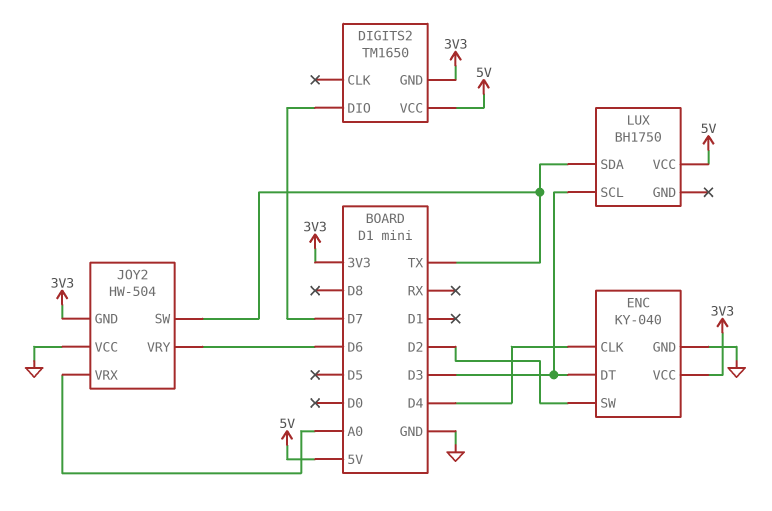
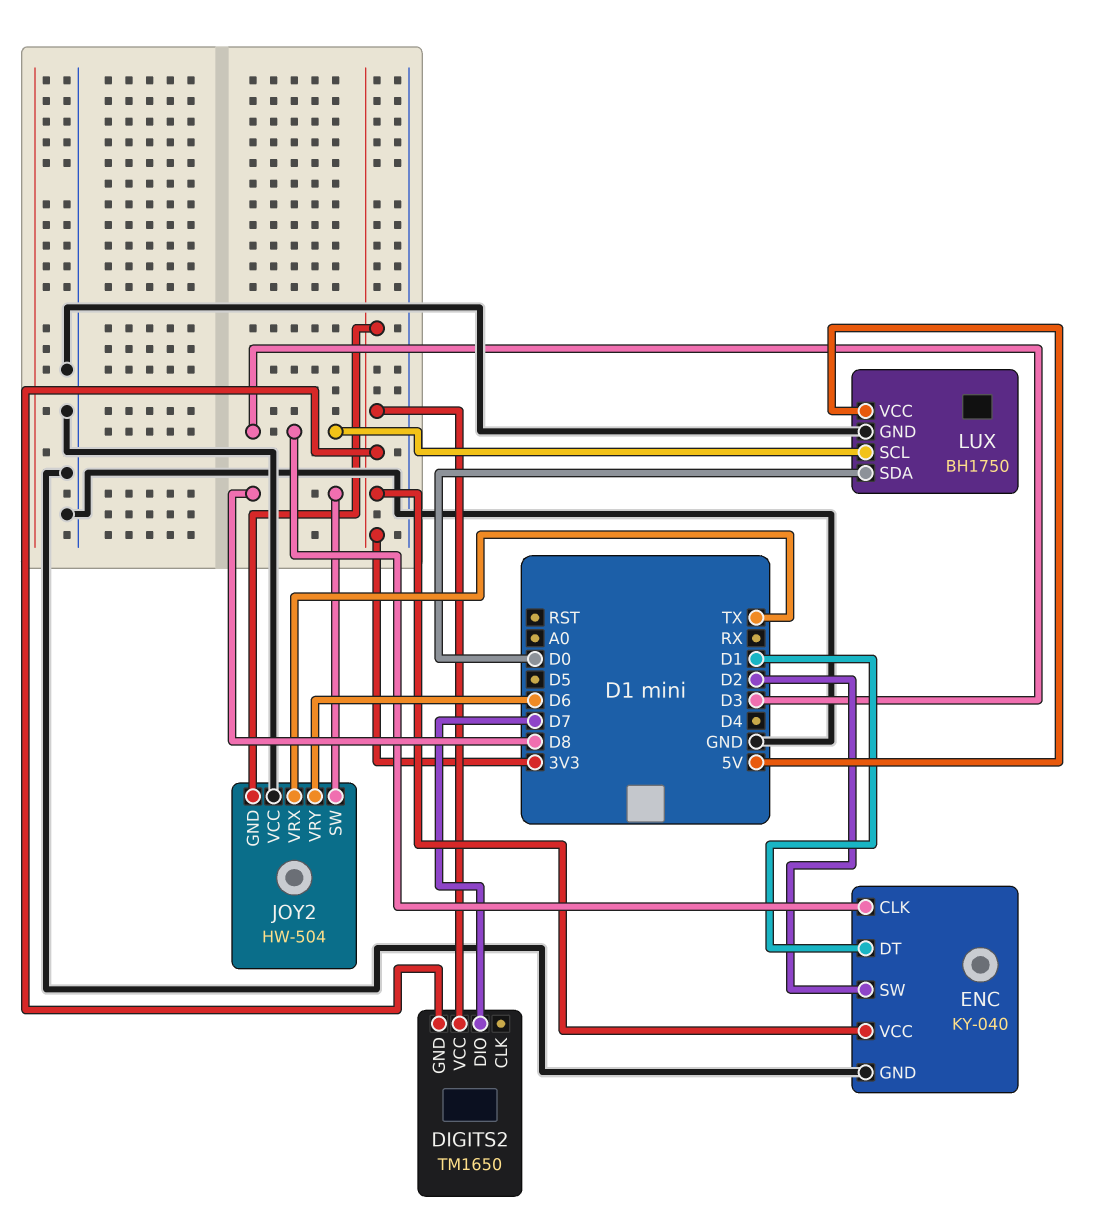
DIGITS2 pin VCC: 5V -> 3V3
ENC pin CLK: D4 -> D3
ENC pin DT: D3 -> D1
JOY2 pin SW: TX -> D8
JOY2 pin VRX: A0 -> TX
LUX pin GND: none -> GND
LUX pin SDA: TX -> D0

